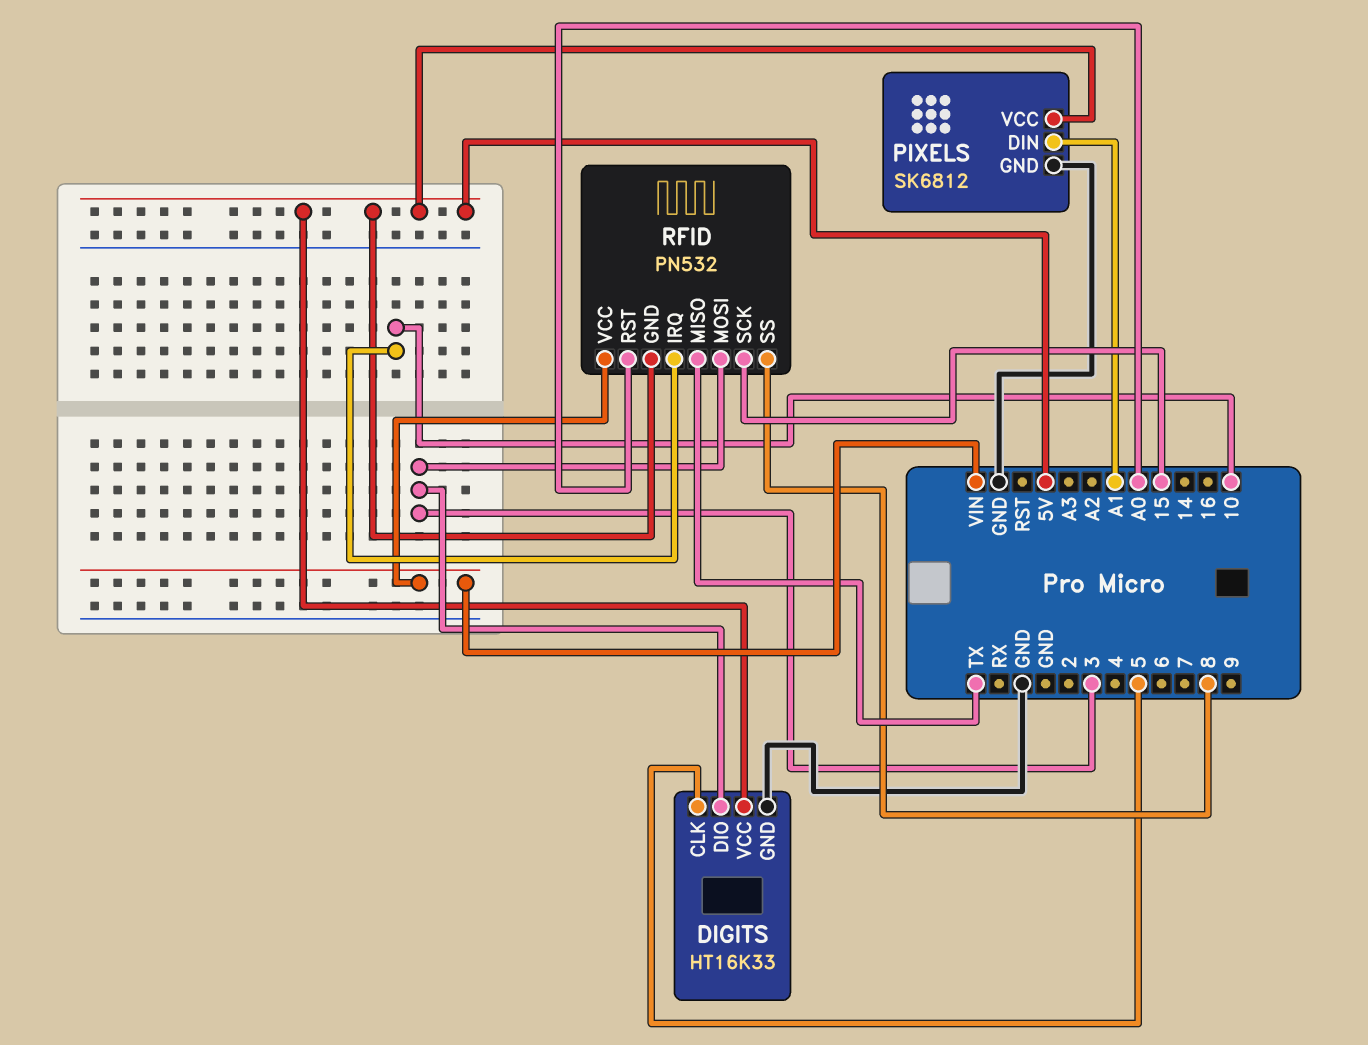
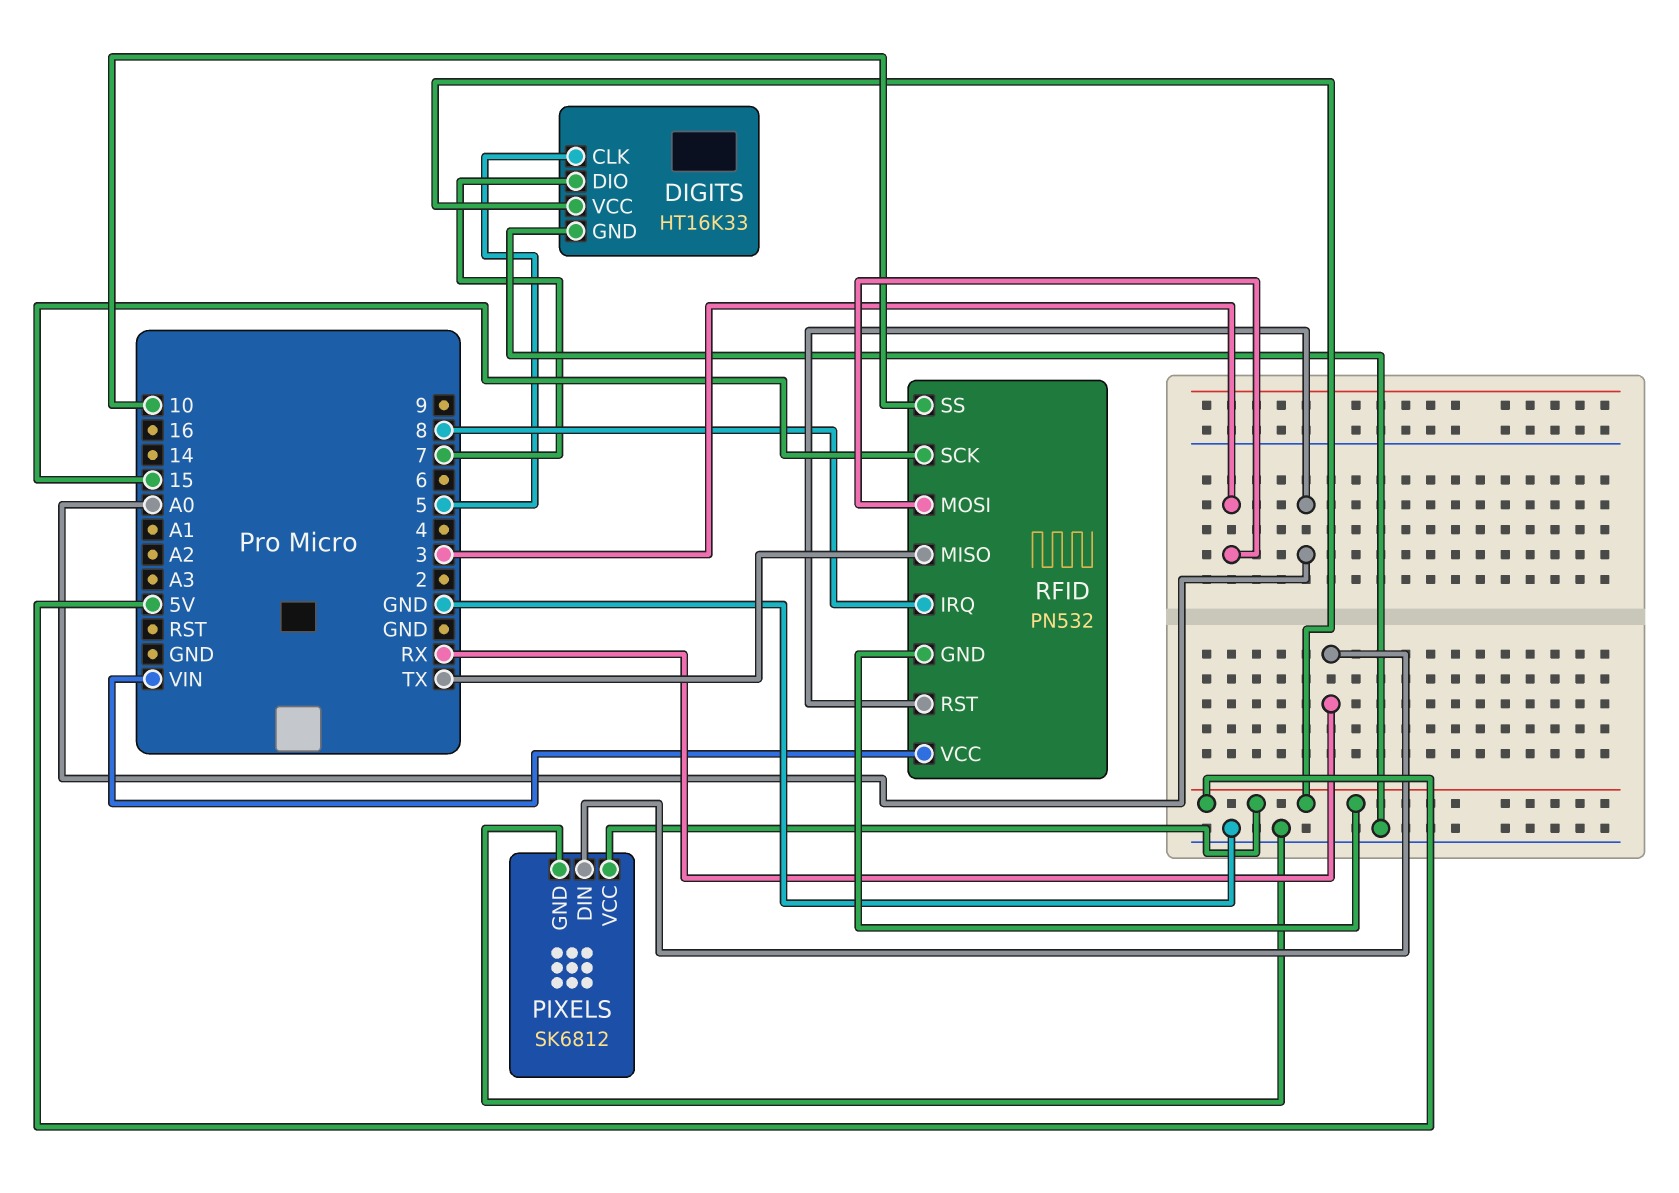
DIGITS pin DIO: 3 -> 7
PIXELS pin DIN: A1 -> RX
RFID pin IRQ: 10 -> 8
RFID pin SS: 8 -> 10

